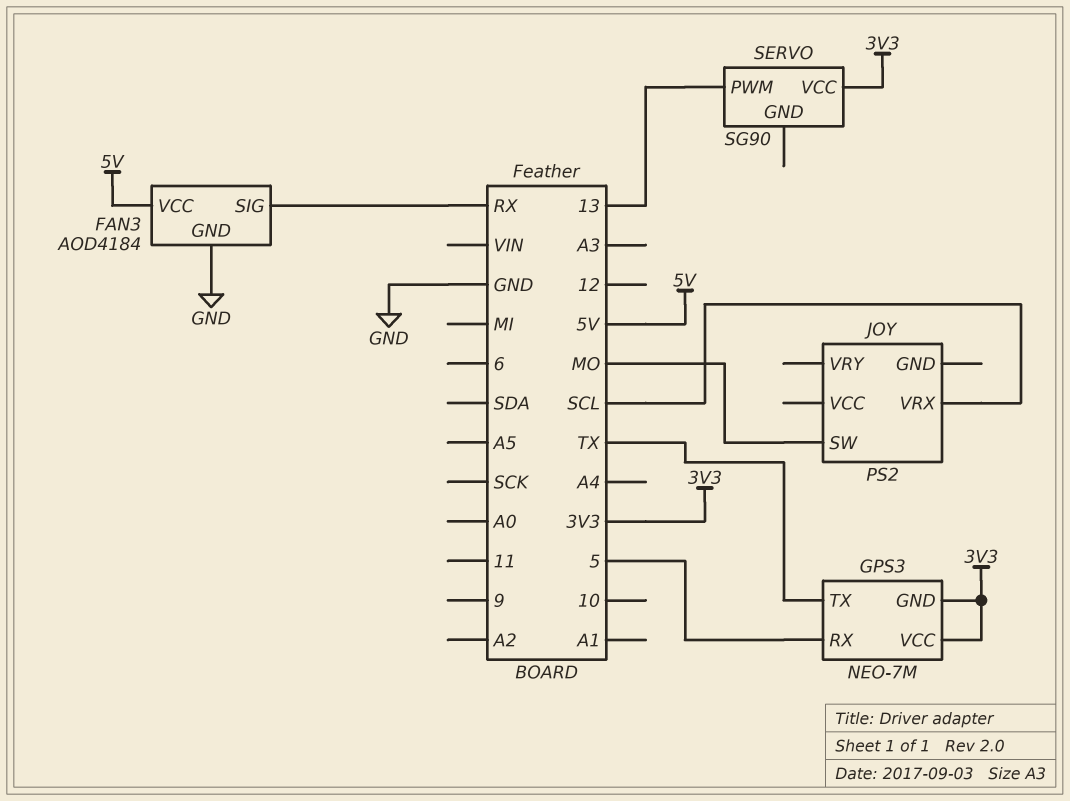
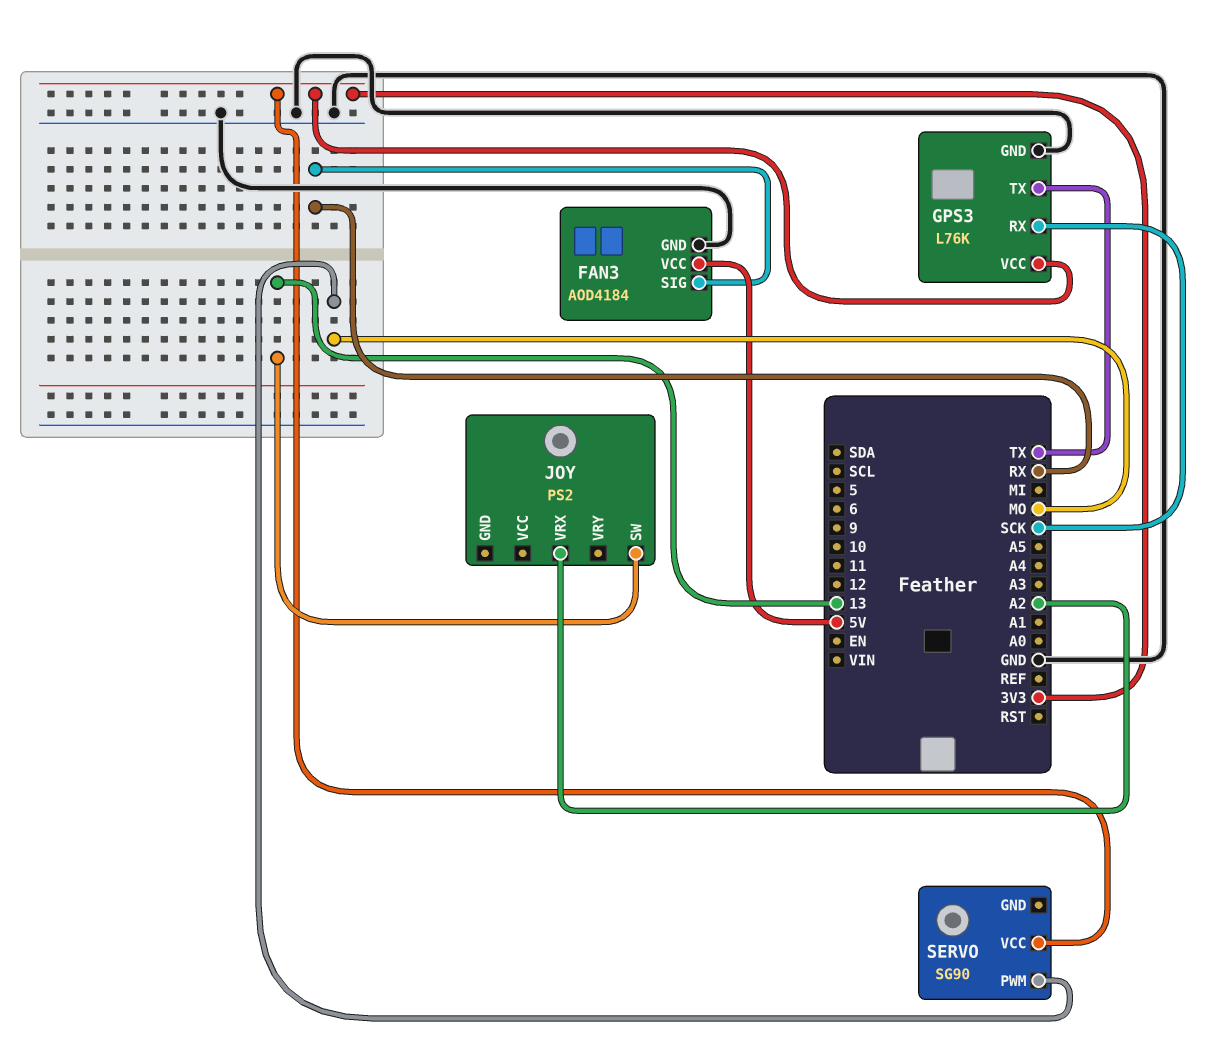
GPS3: NEO-7M -> L76K
GPS3 pin GND: 3V3 -> GND
GPS3 pin RX: 5 -> SCK
JOY pin SW: MO -> 13
JOY pin VRX: SCL -> A2
SERVO pin PWM: 13 -> MO

